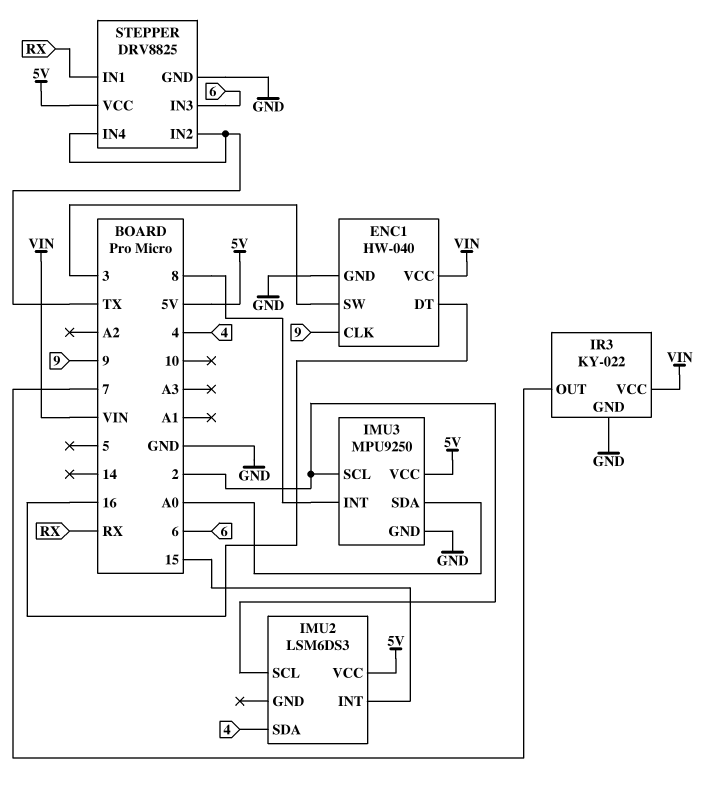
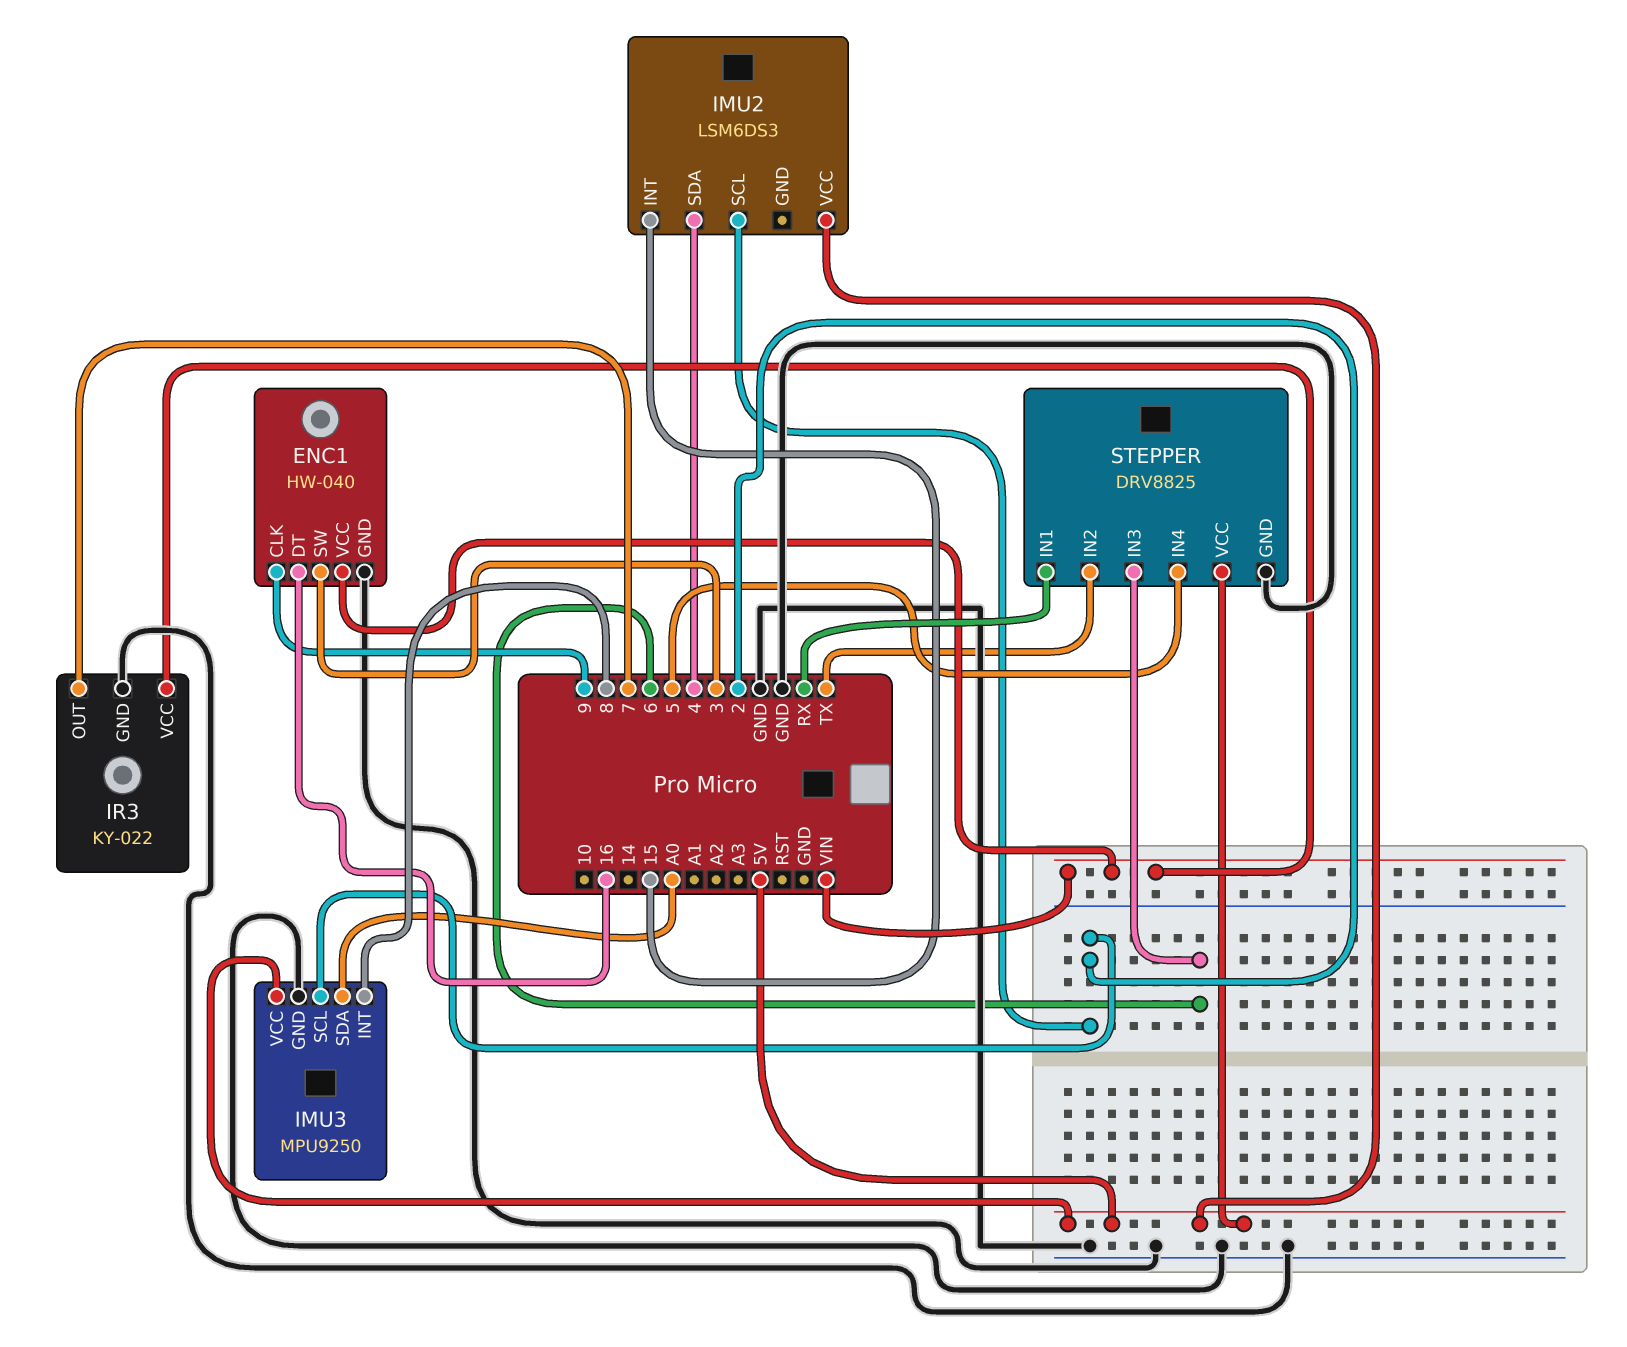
STEPPER pin IN4: TX -> 5

